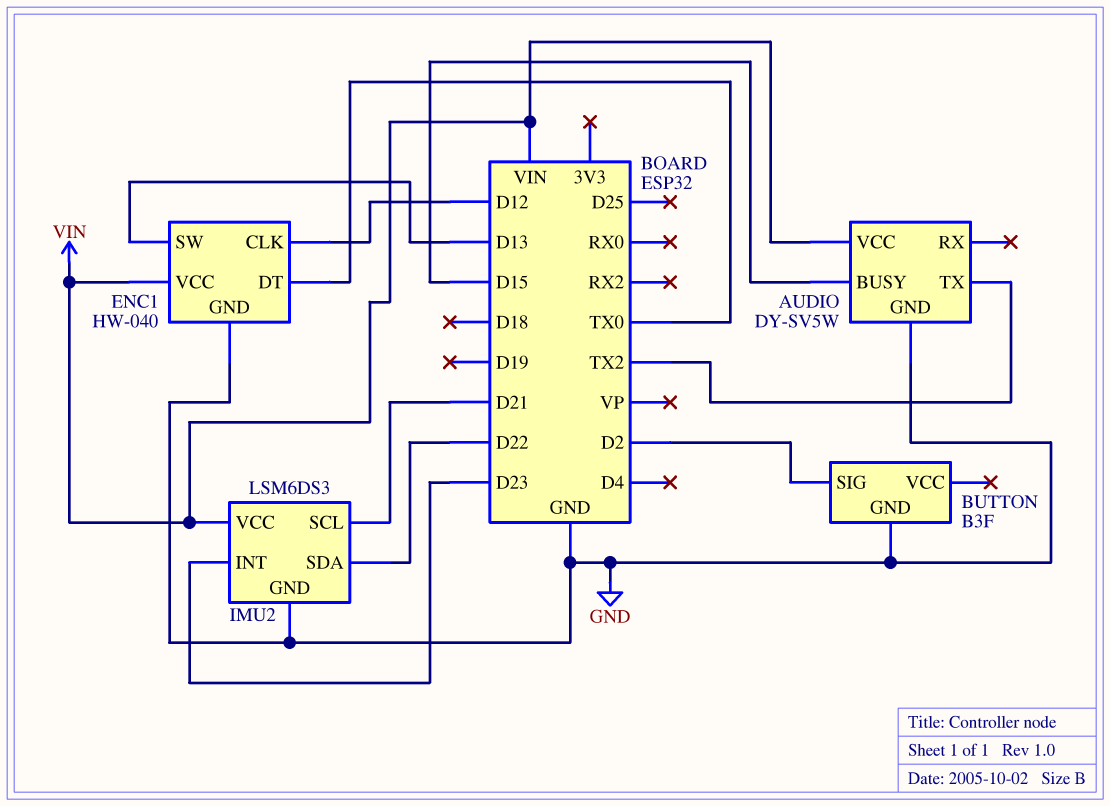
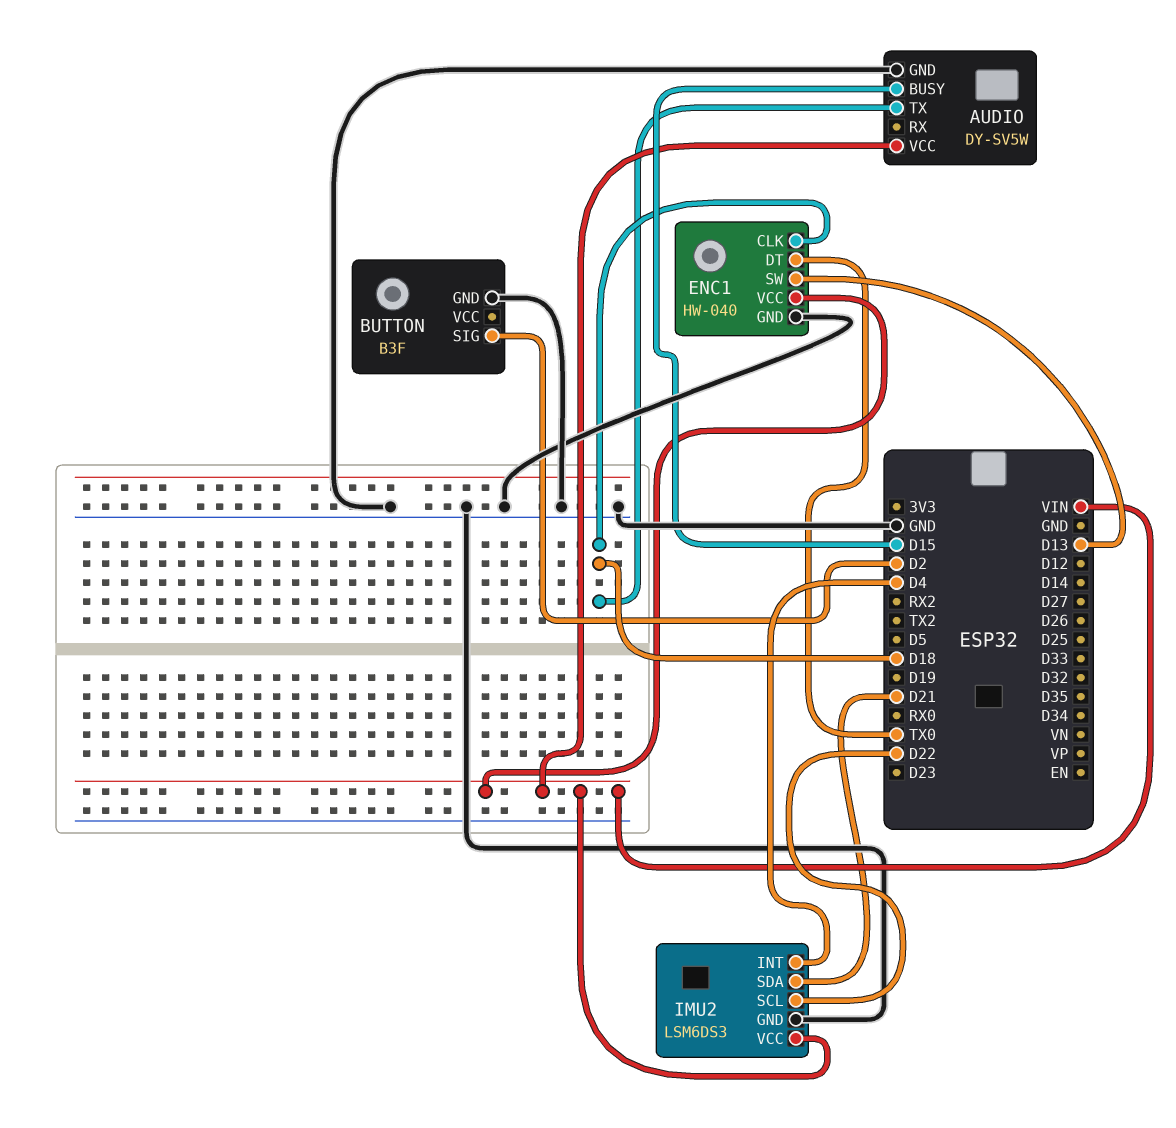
AUDIO pin TX: TX2 -> D18
ENC1 pin CLK: D12 -> D18
IMU2 pin INT: D23 -> D4
IMU2 pin SCL: D21 -> D22
IMU2 pin SDA: D22 -> D21

